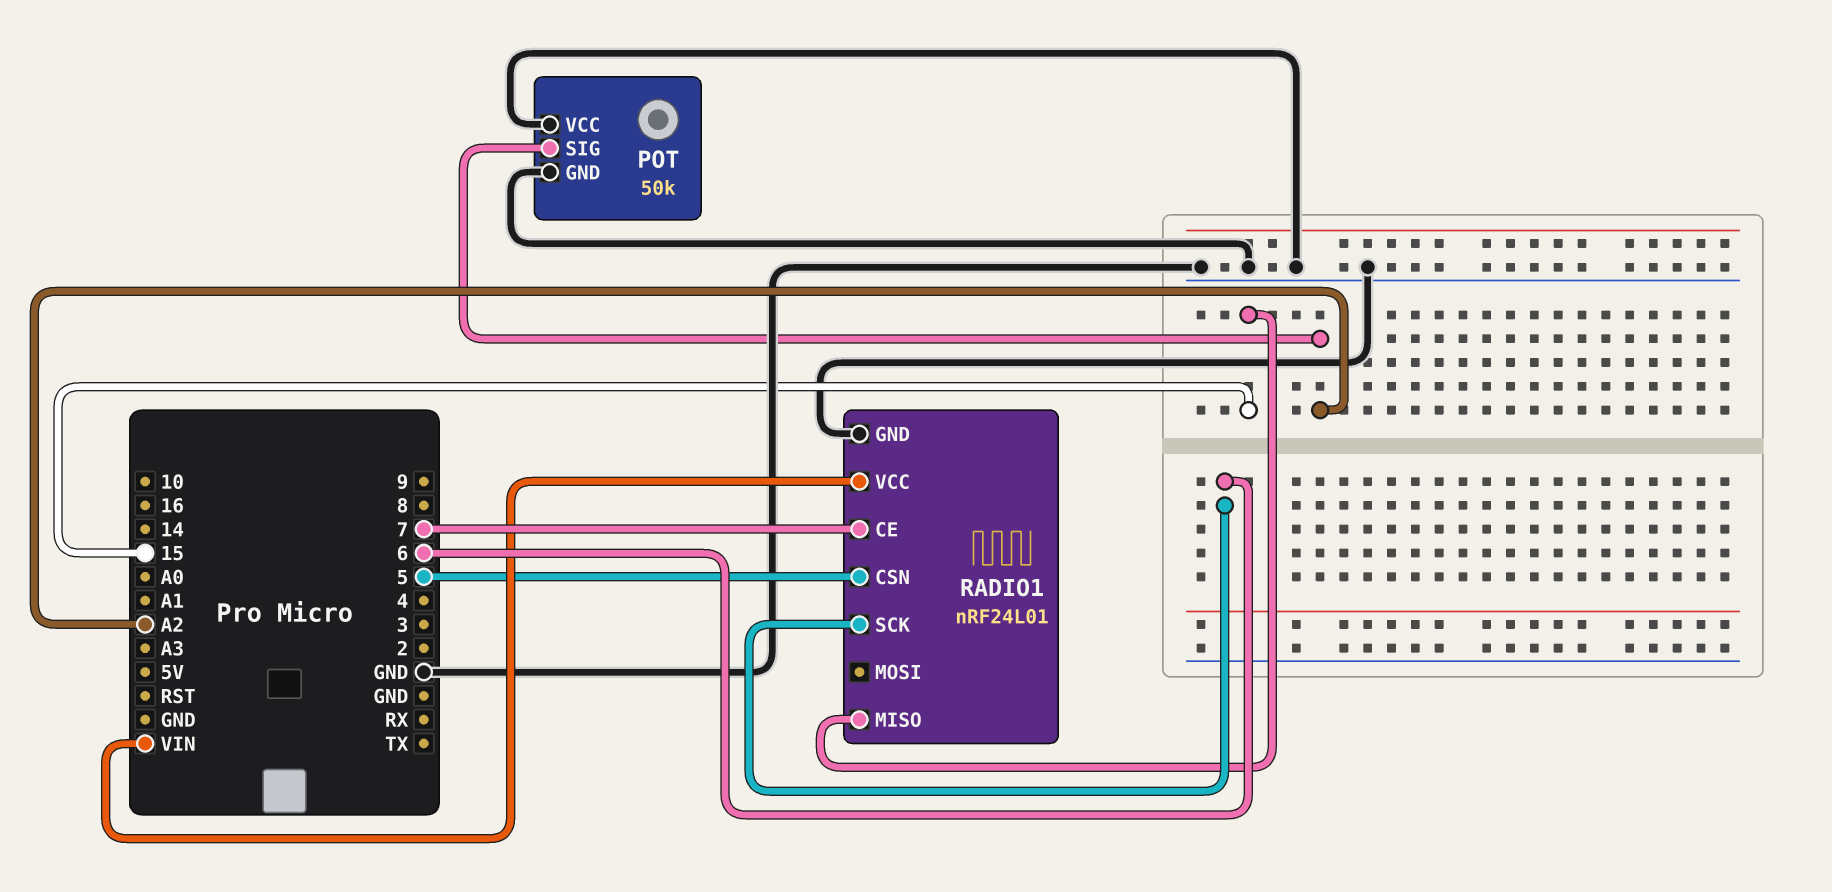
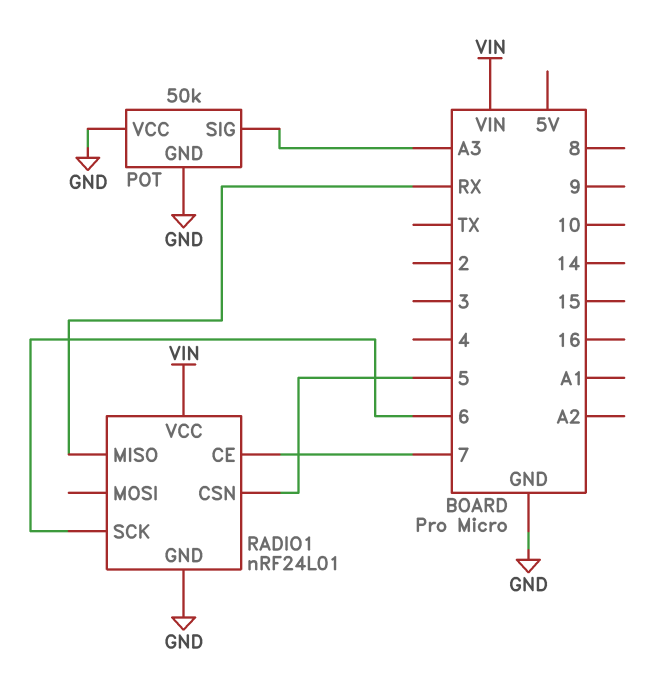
POT pin SIG: A2 -> A3
RADIO1 pin MISO: 15 -> RX

